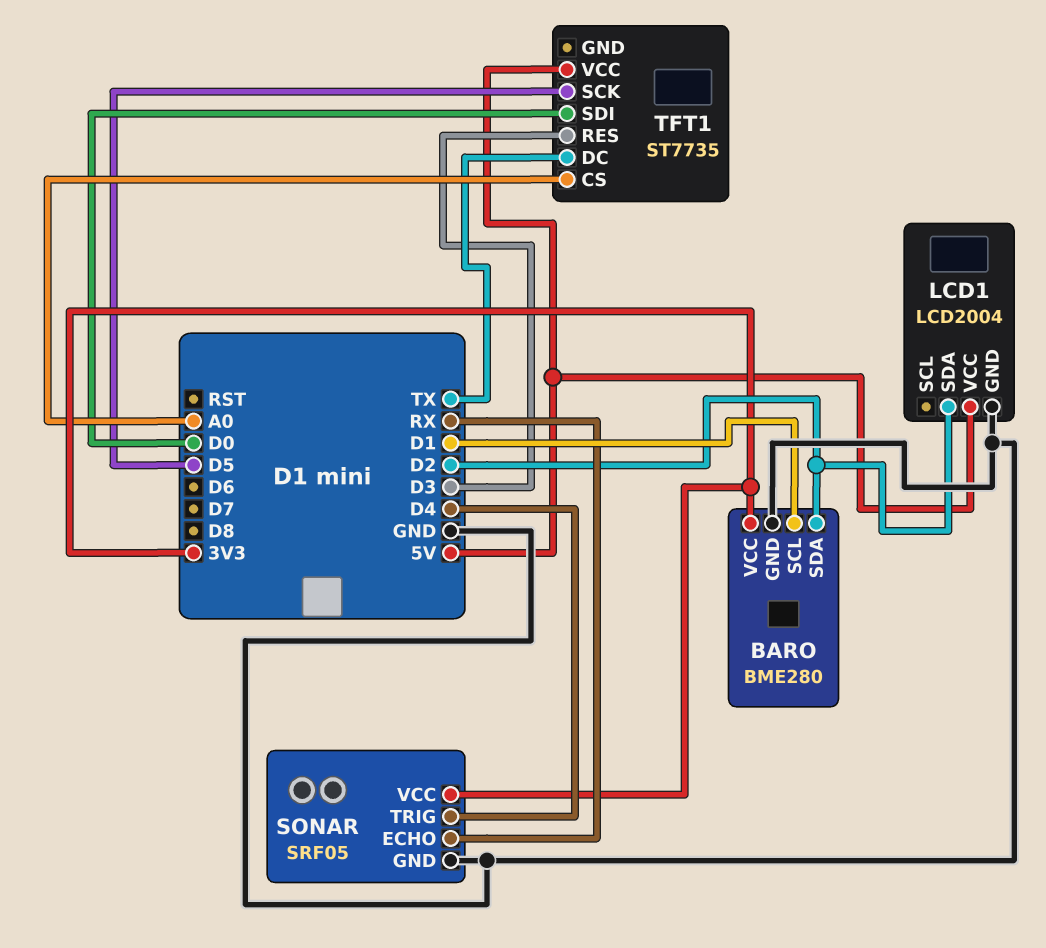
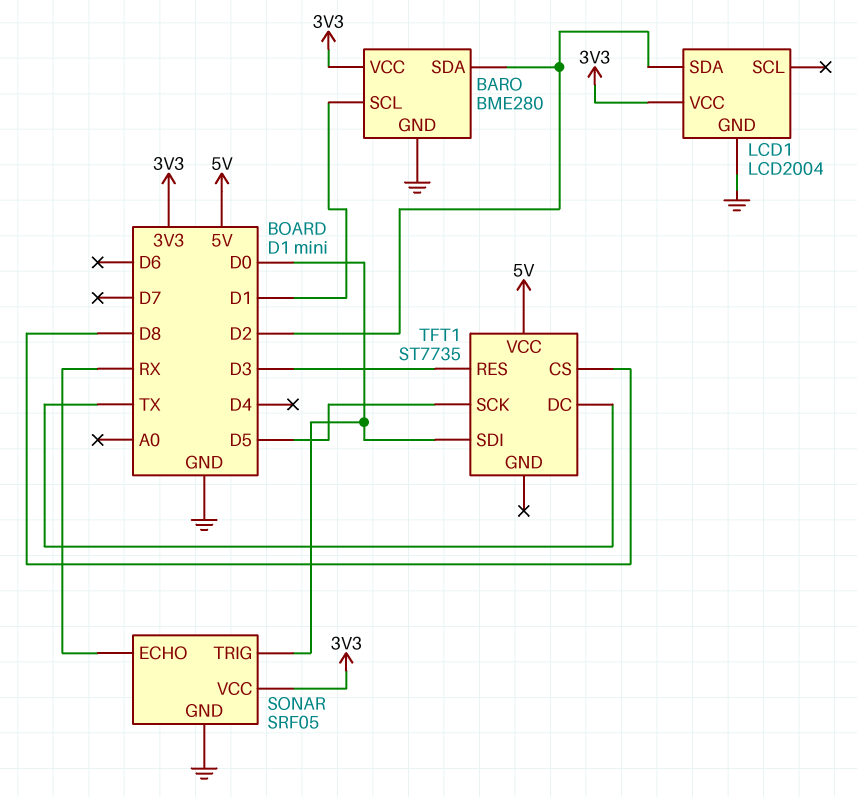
LCD1 pin VCC: 5V -> 3V3
SONAR pin TRIG: D4 -> D0
TFT1 pin CS: A0 -> D8

